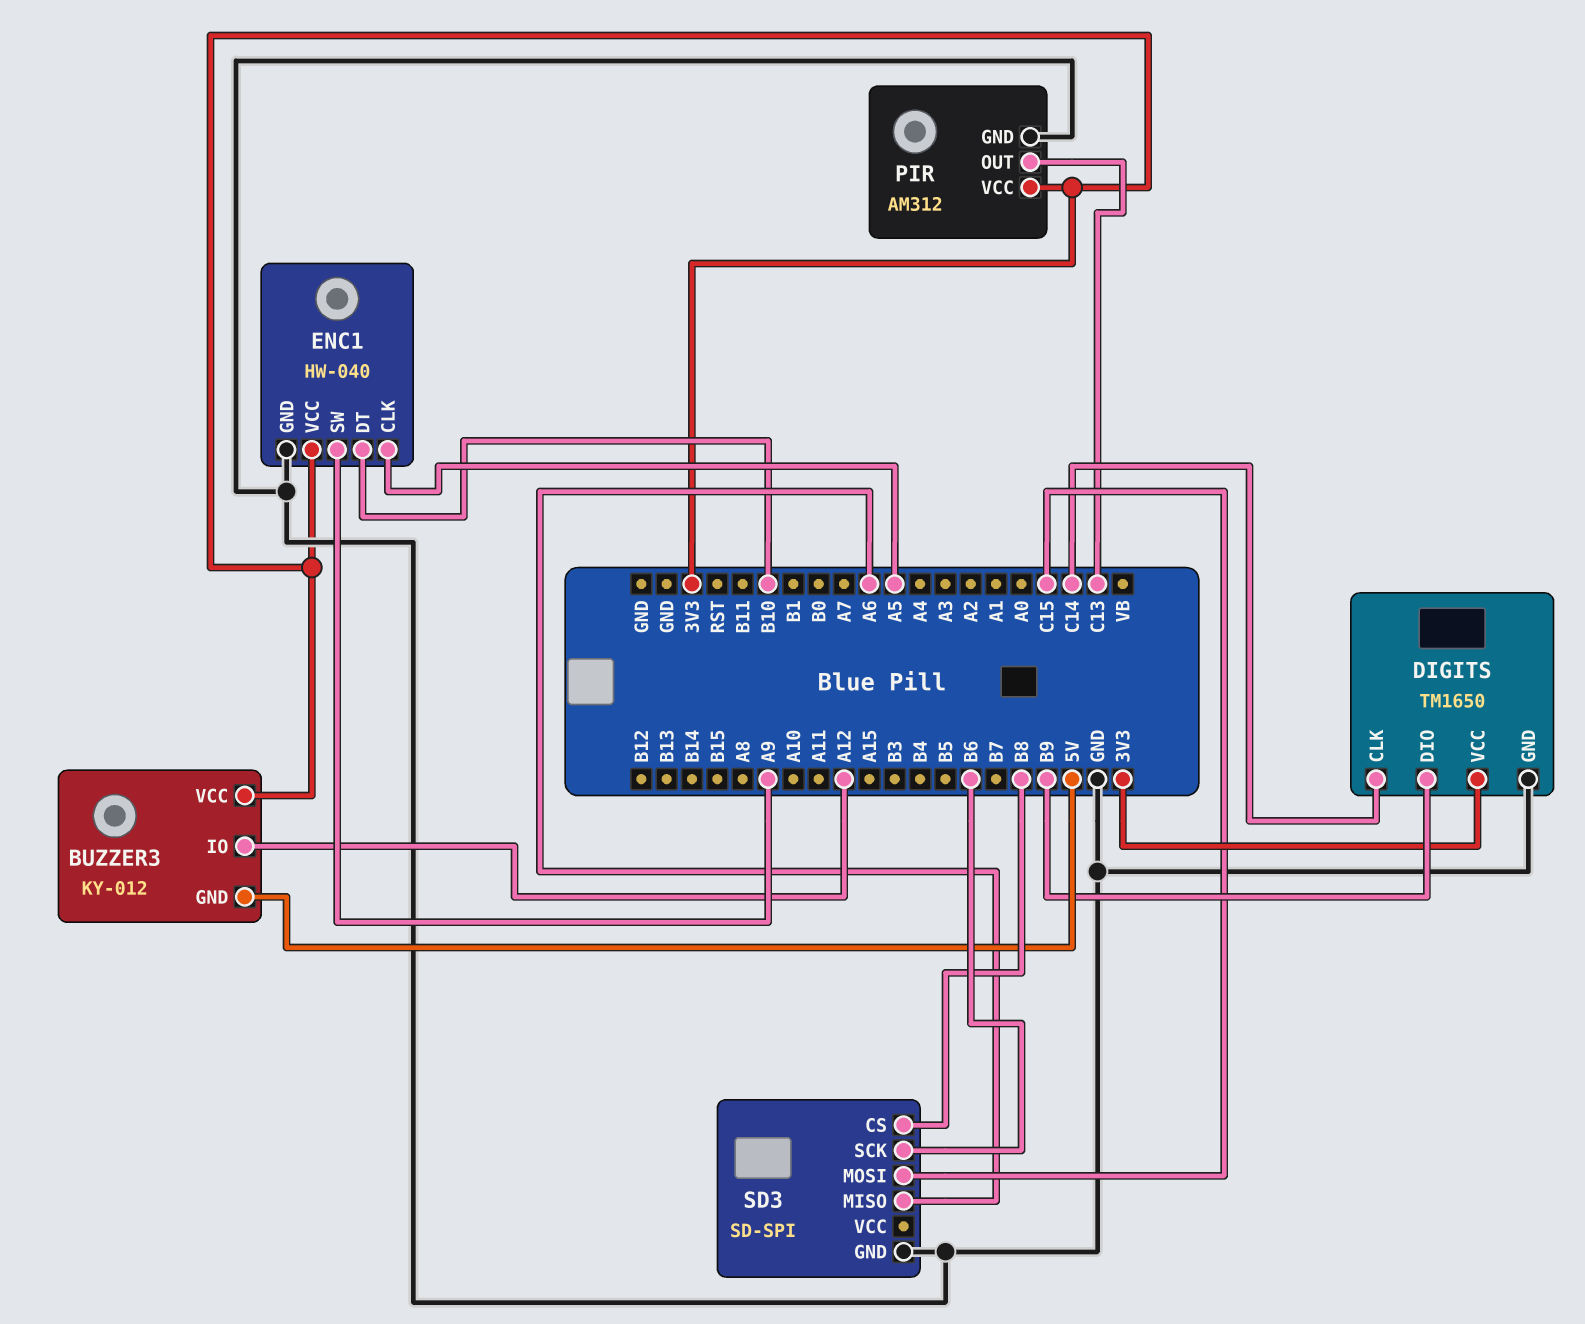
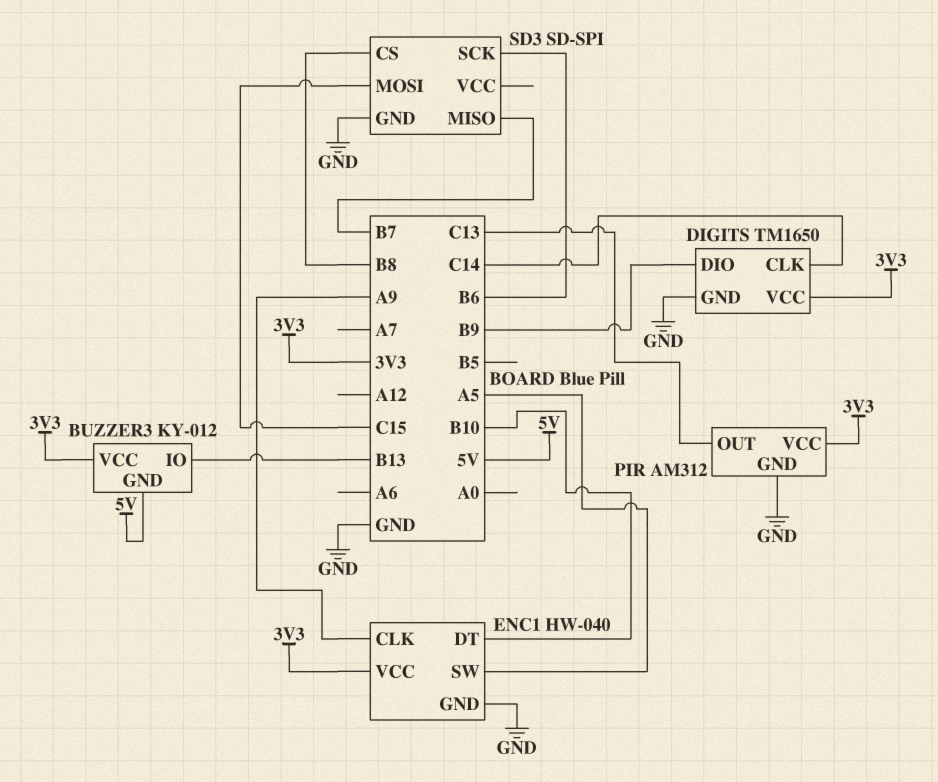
BUZZER3 pin IO: A12 -> B13
ENC1 pin CLK: A5 -> A9
ENC1 pin SW: A9 -> A5
SD3 pin MISO: A6 -> B7

